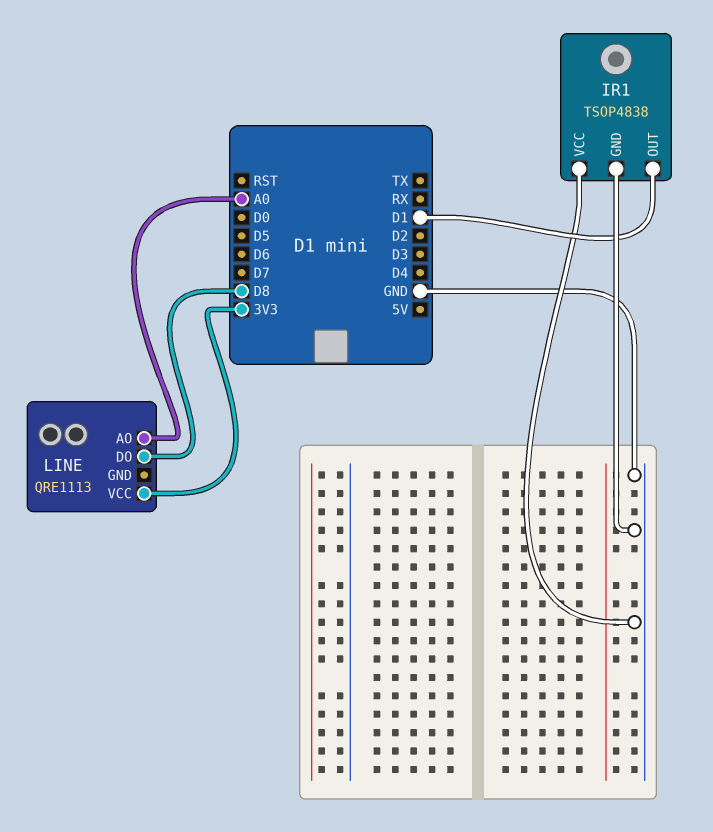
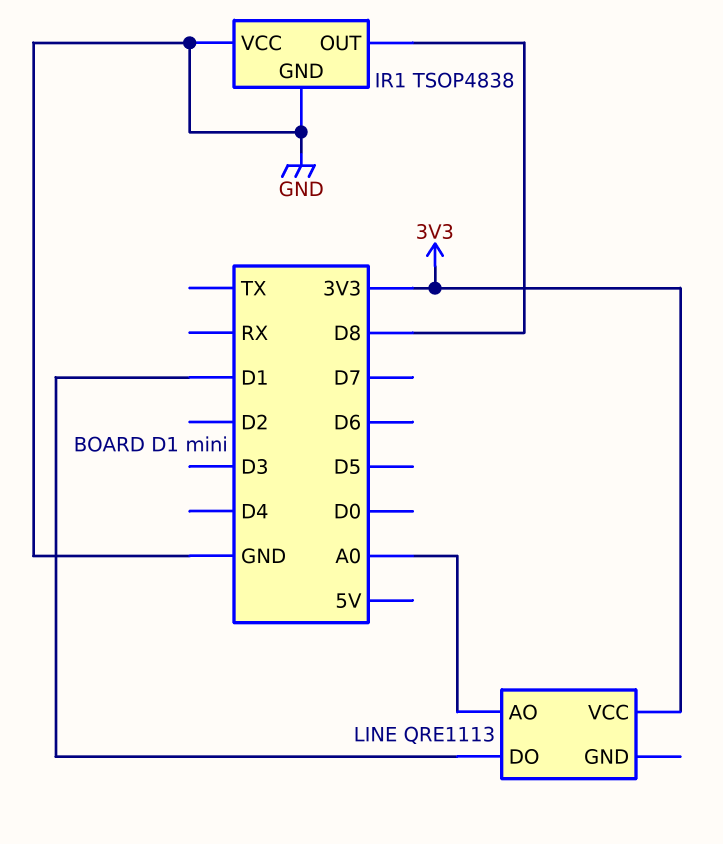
IR1 pin OUT: D1 -> D8
LINE pin DO: D8 -> D1

